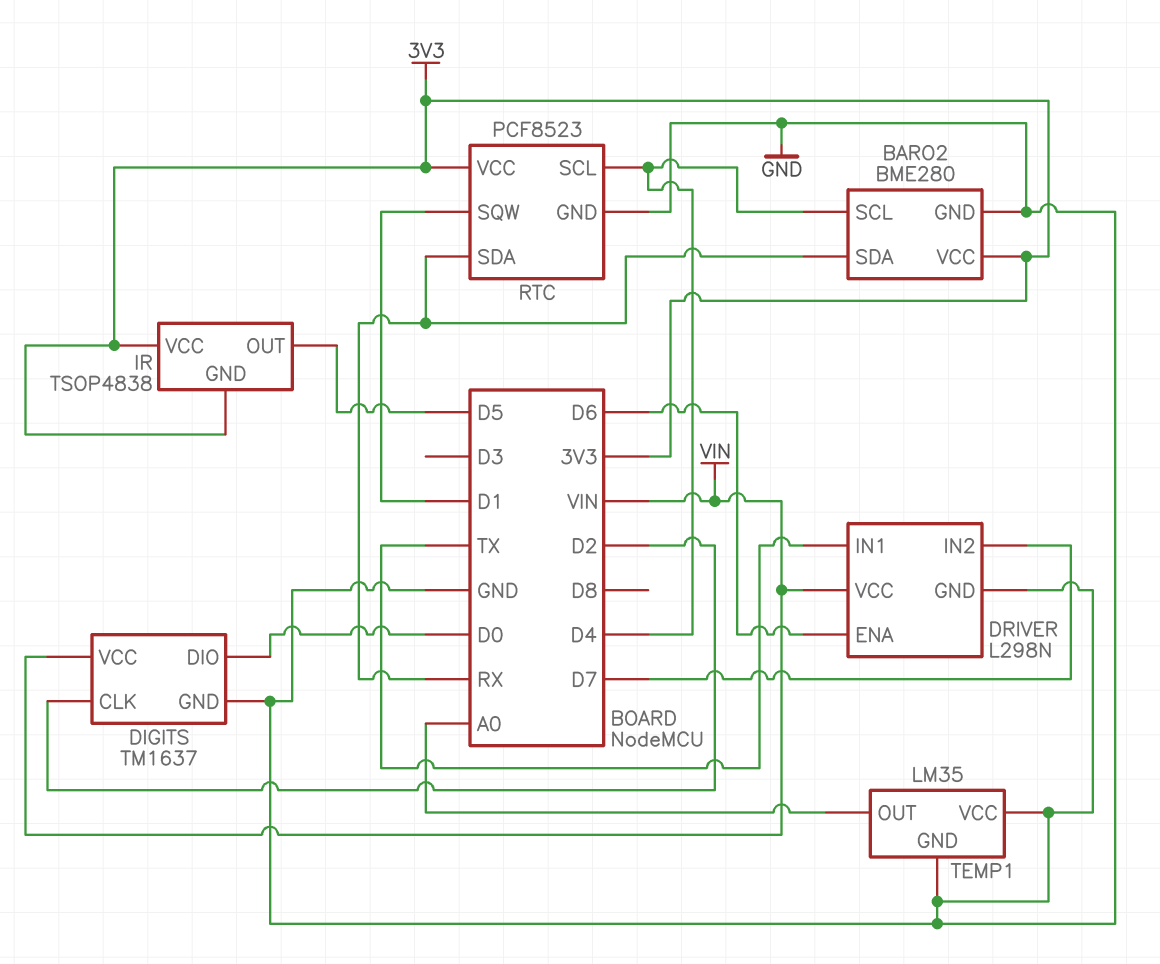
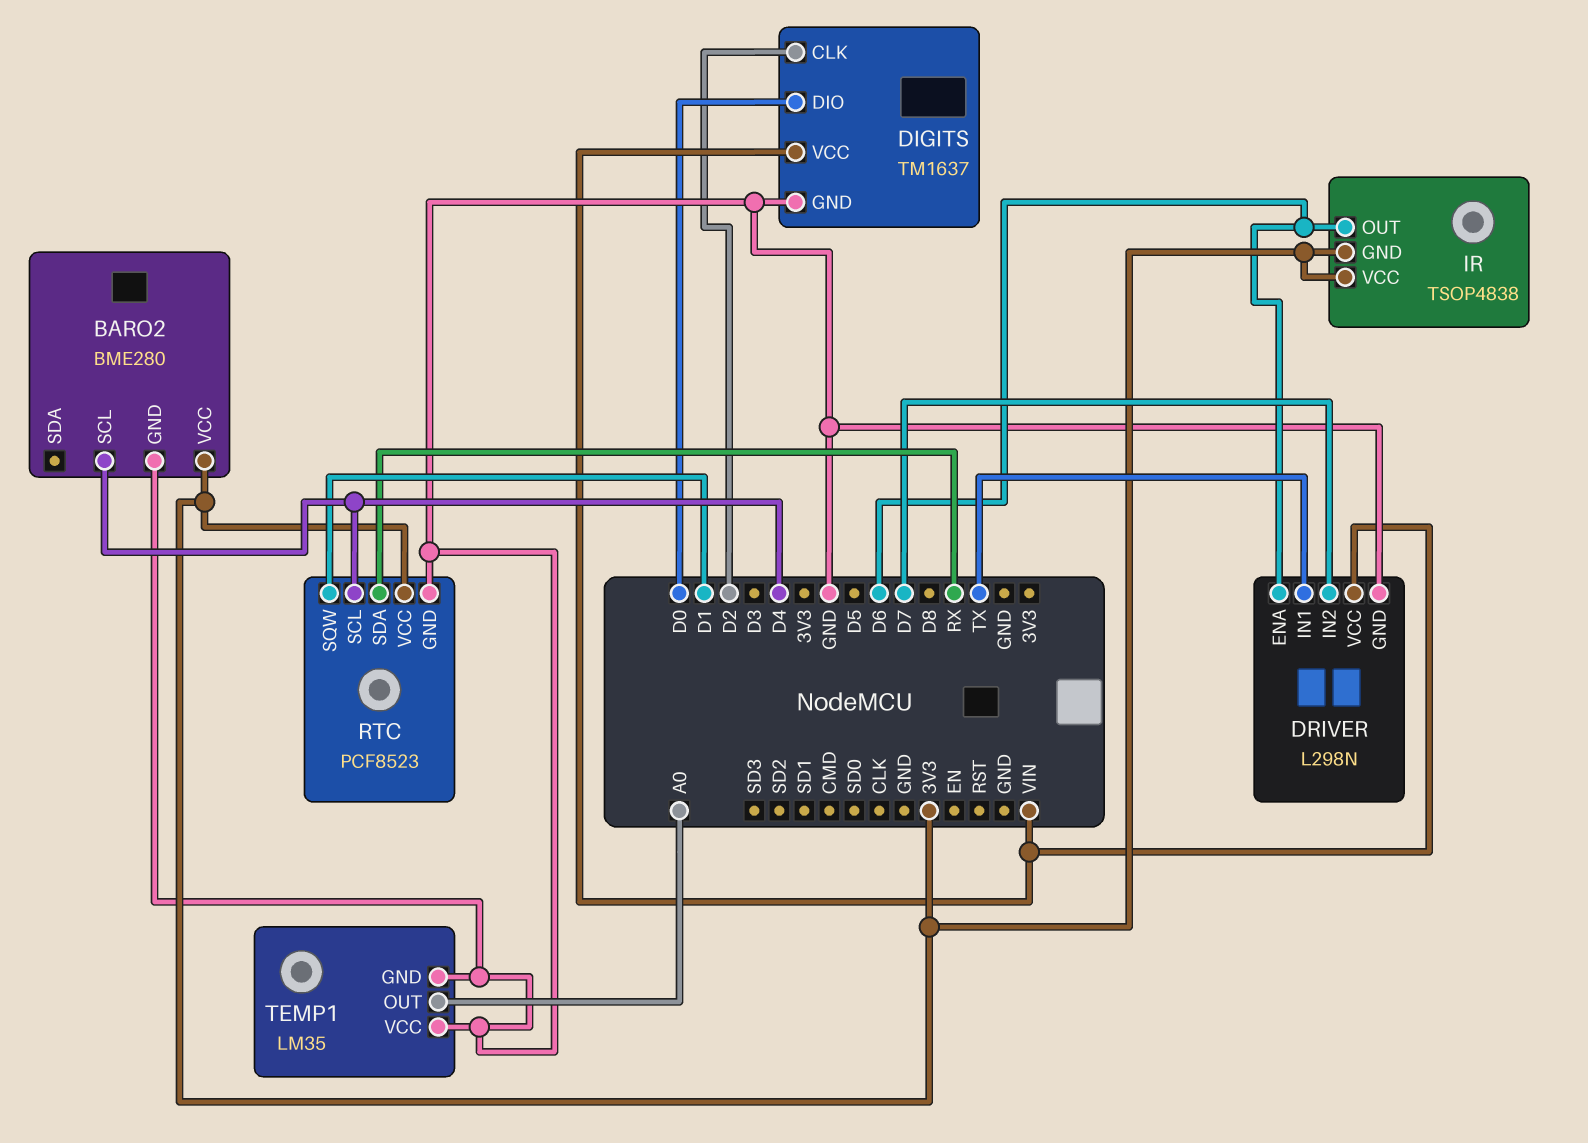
BARO2 pin SDA: RX -> none
IR pin OUT: D5 -> D6

